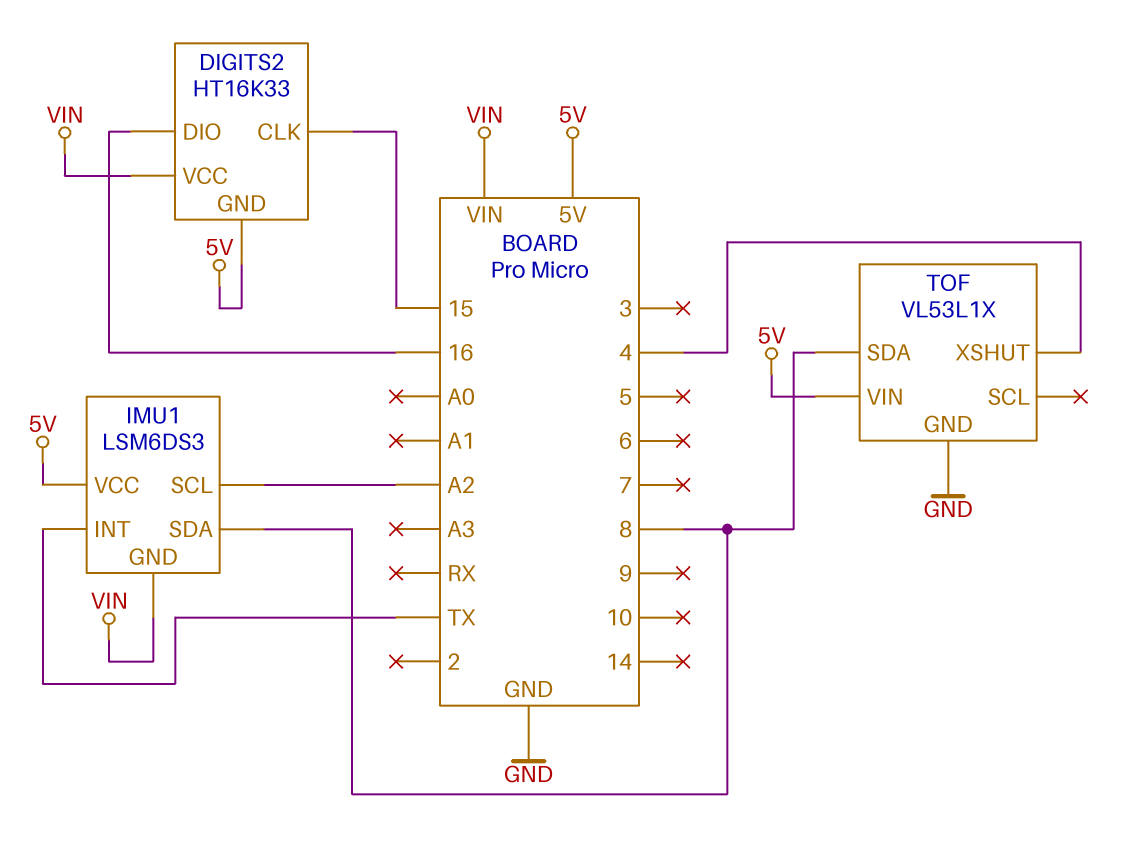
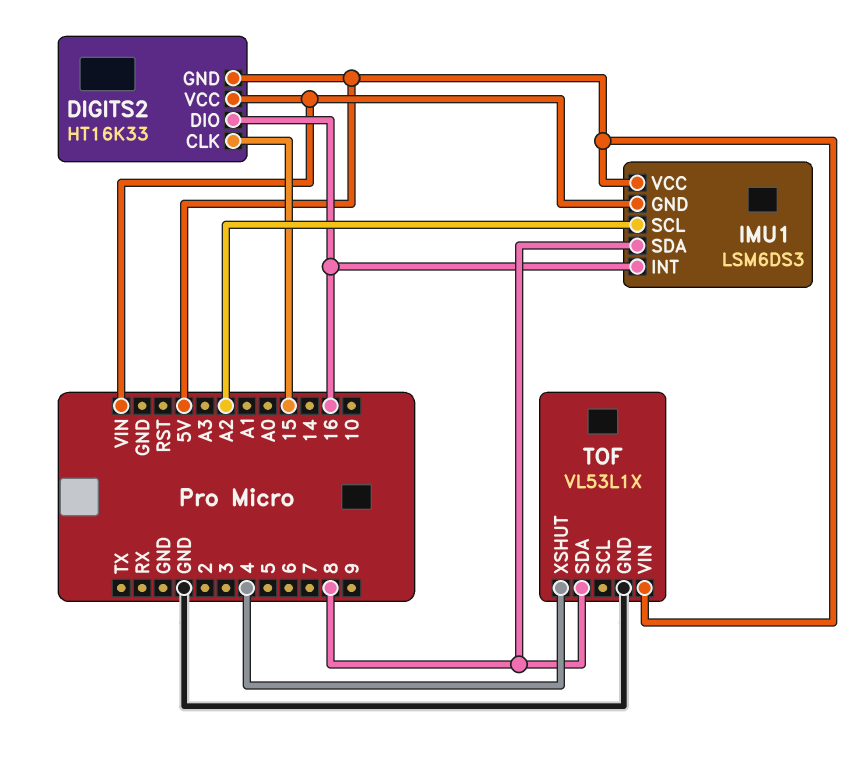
IMU1 pin INT: TX -> 16

